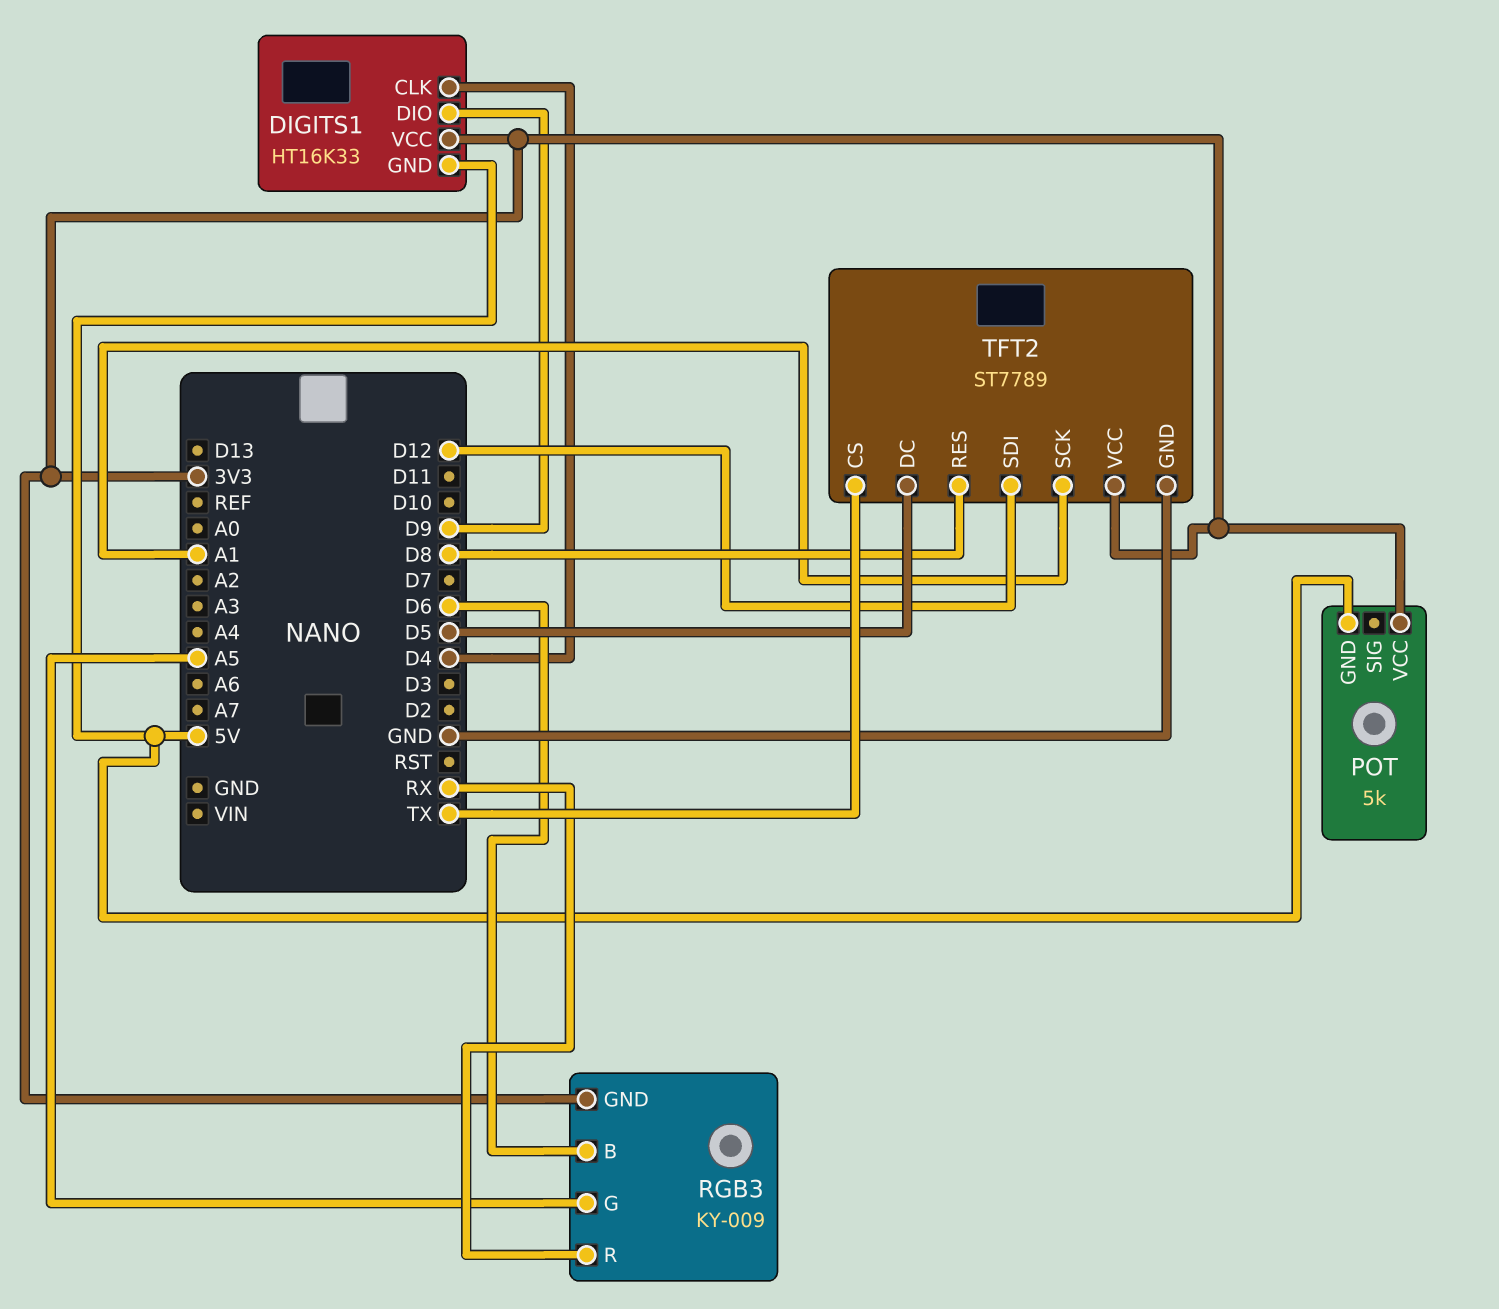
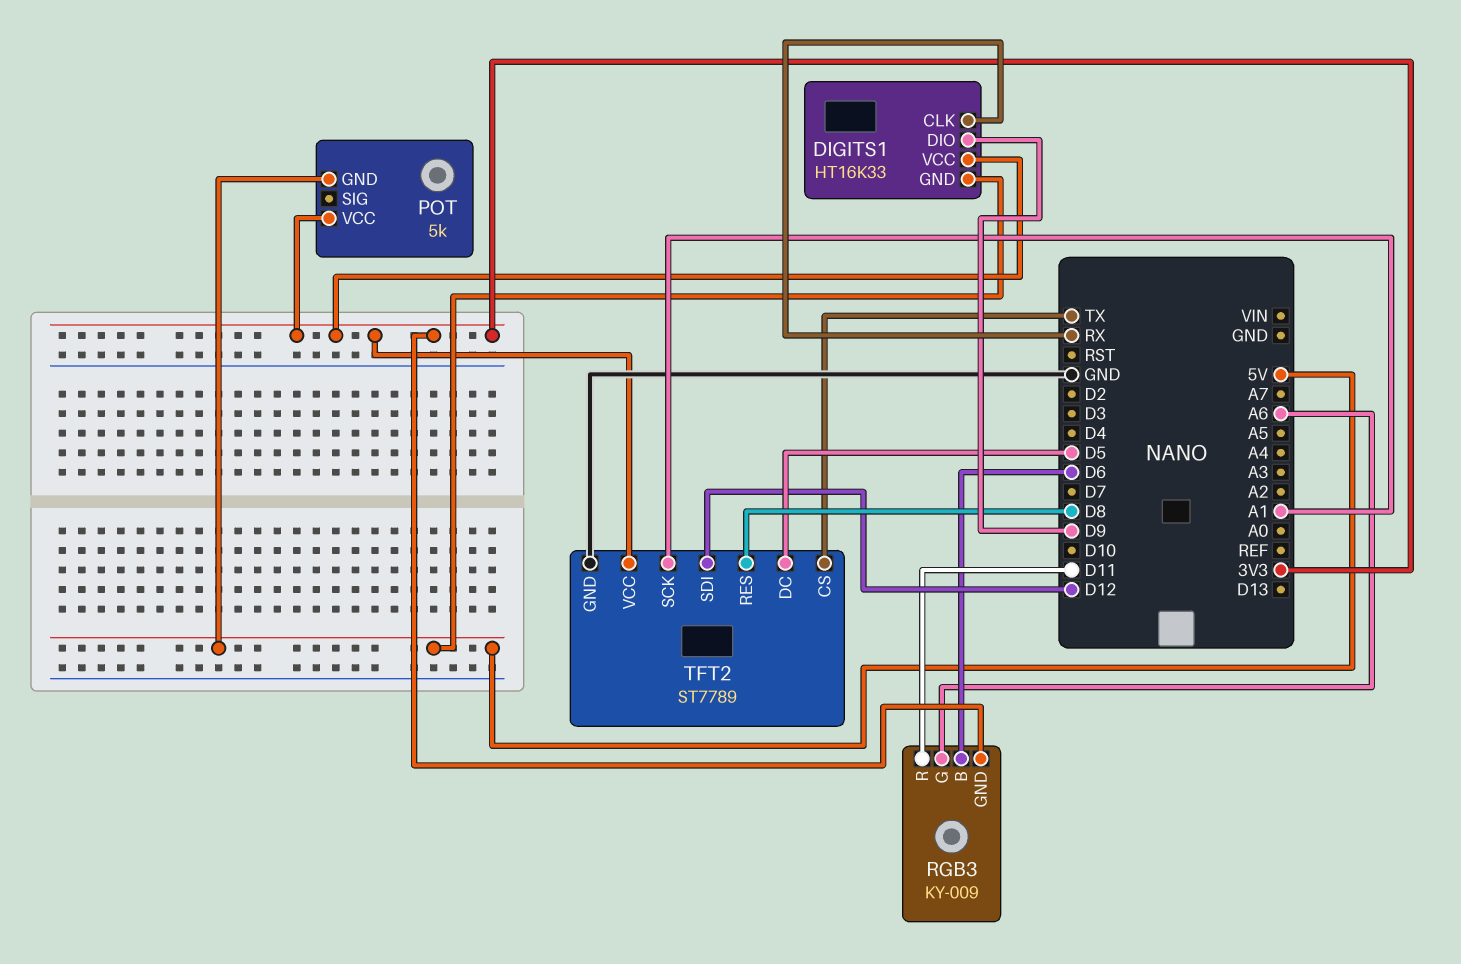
DIGITS1 pin CLK: D4 -> RX
RGB3 pin G: A5 -> A6
RGB3 pin R: RX -> D11

